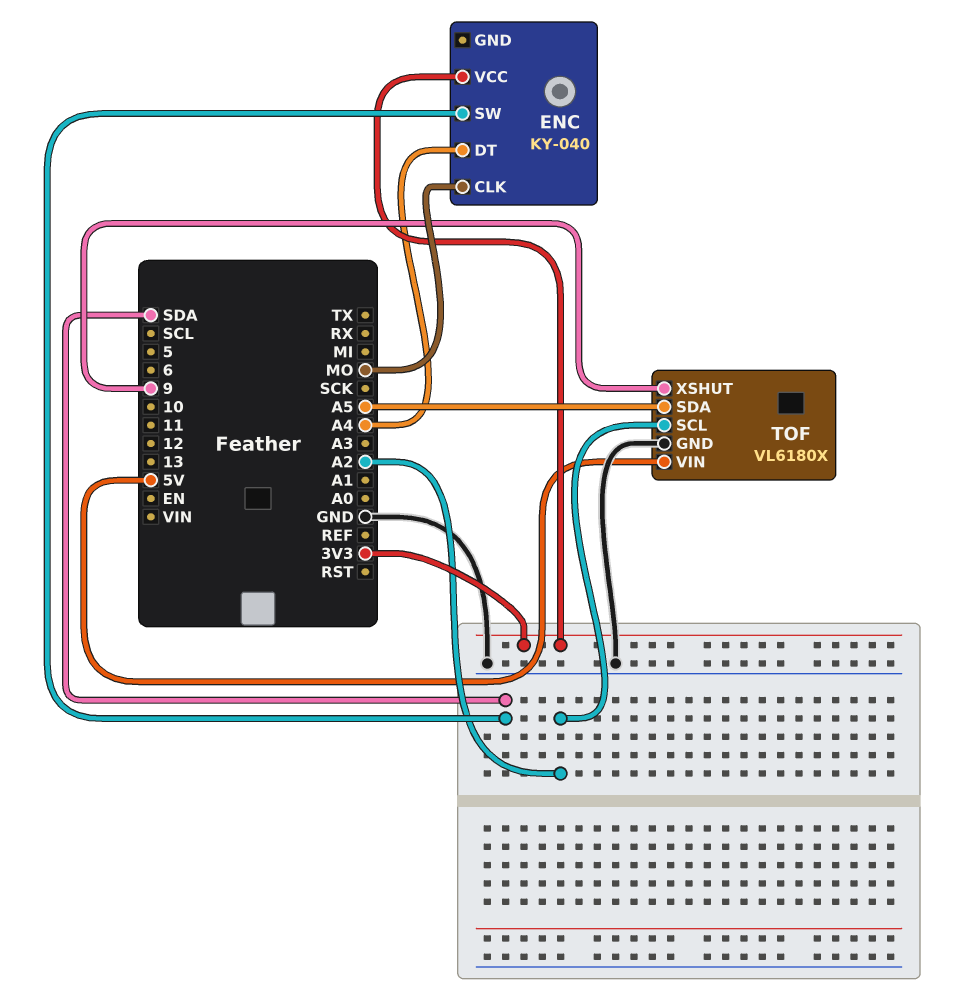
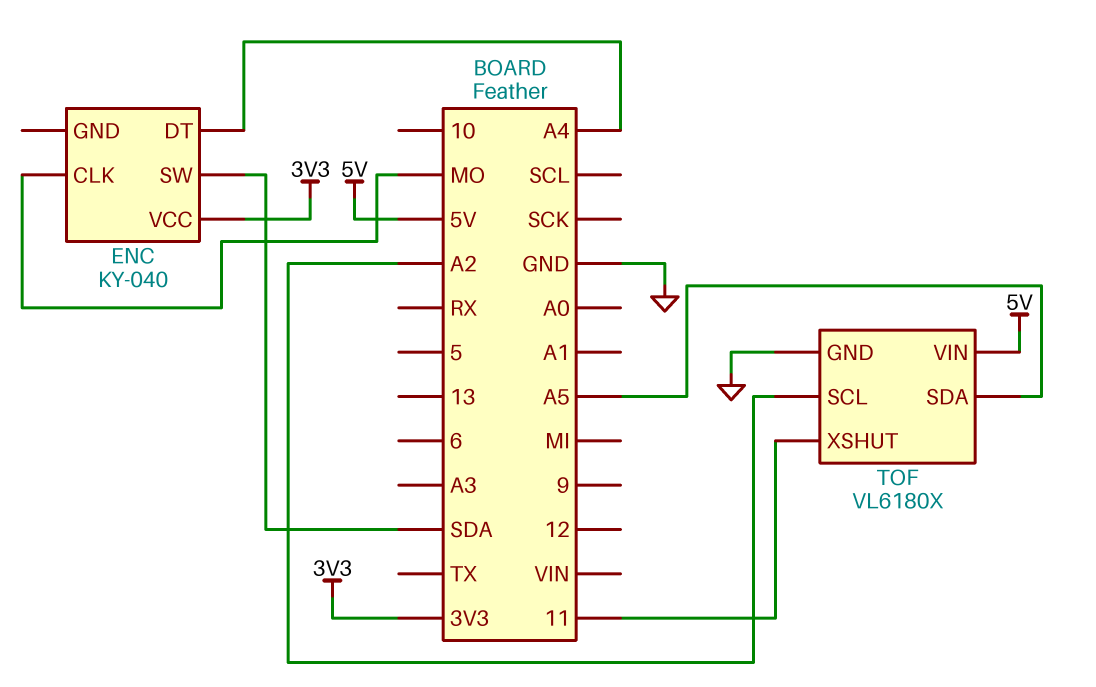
TOF pin XSHUT: 9 -> 11

